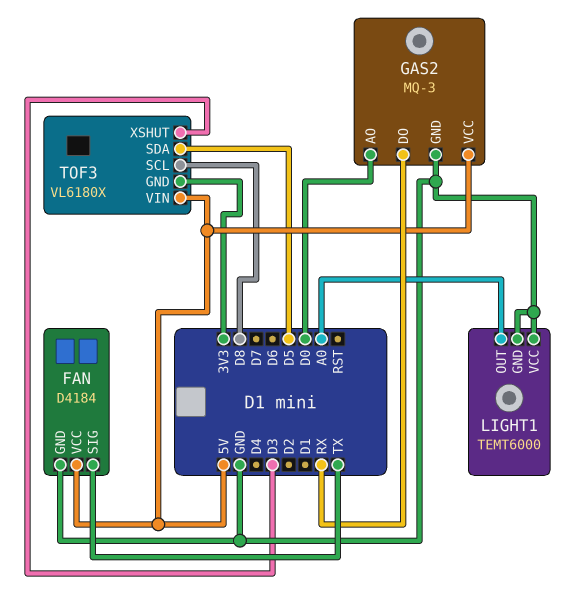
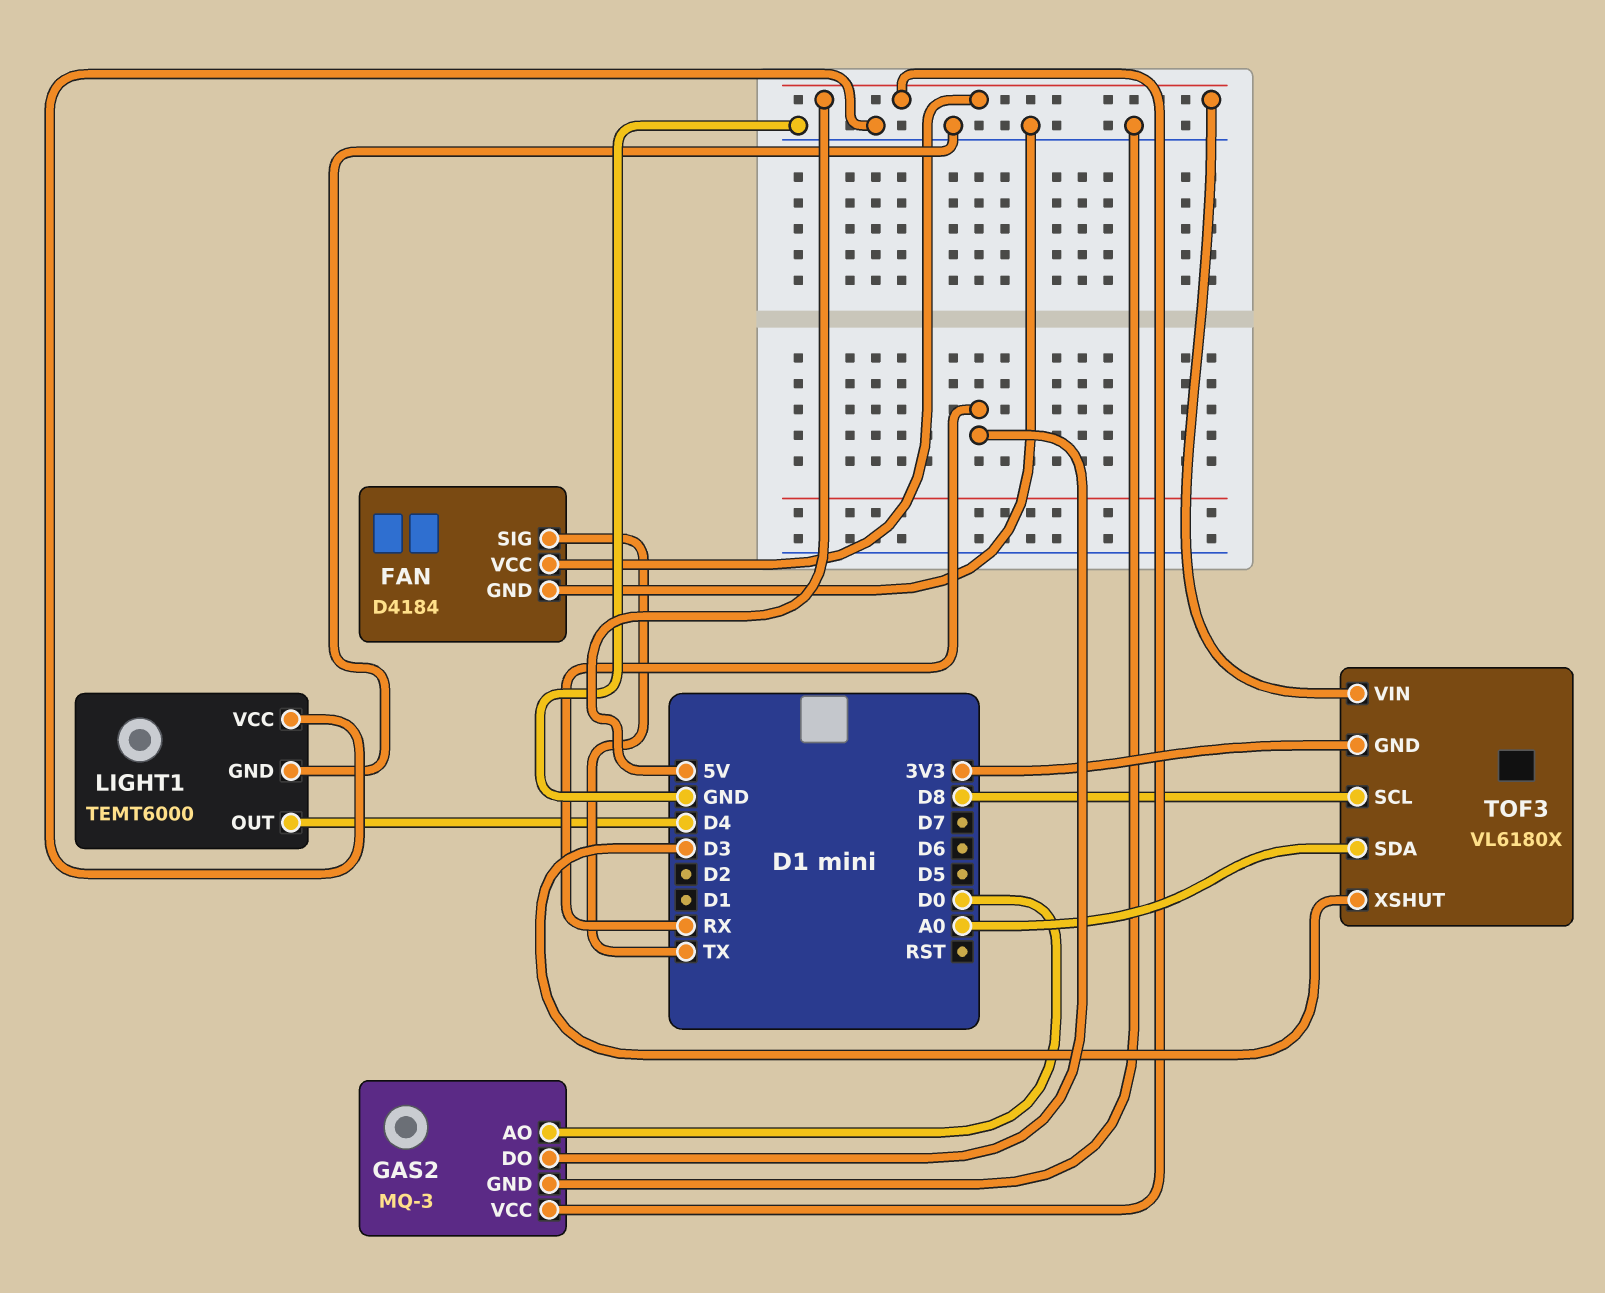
LIGHT1 pin OUT: A0 -> D4
TOF3 pin SDA: D5 -> A0

